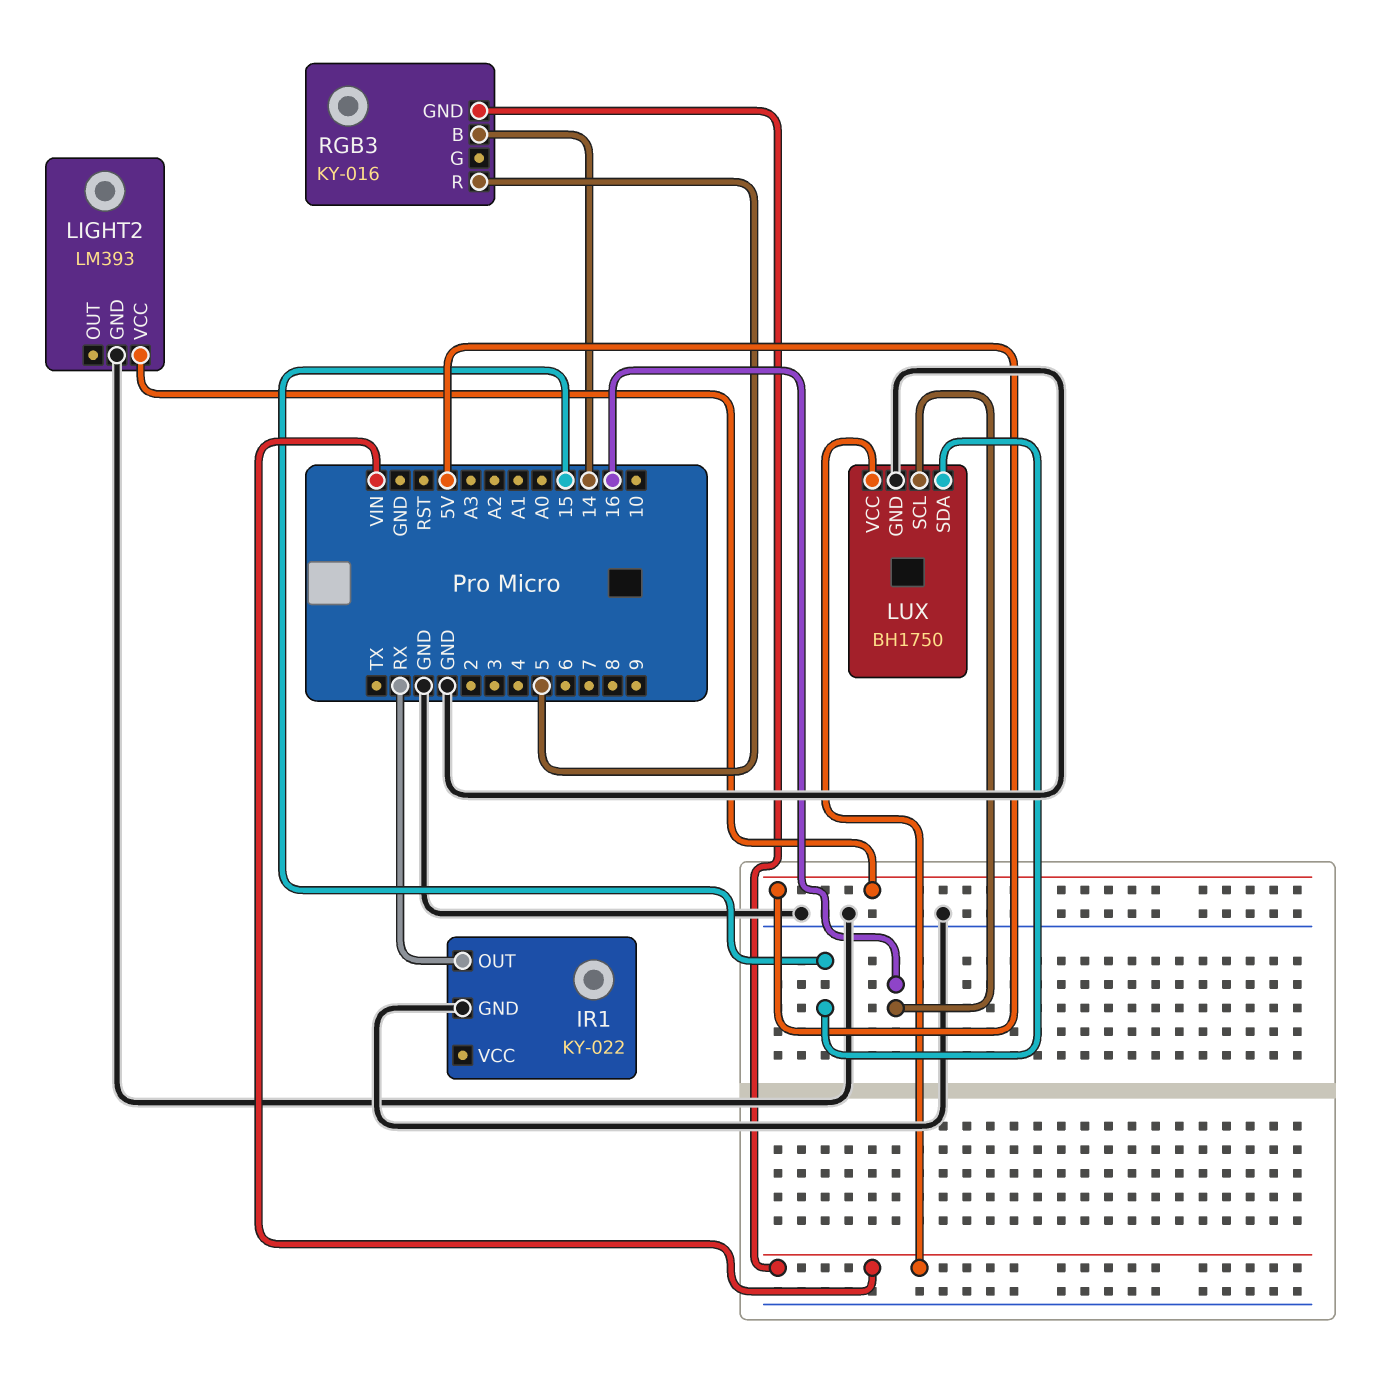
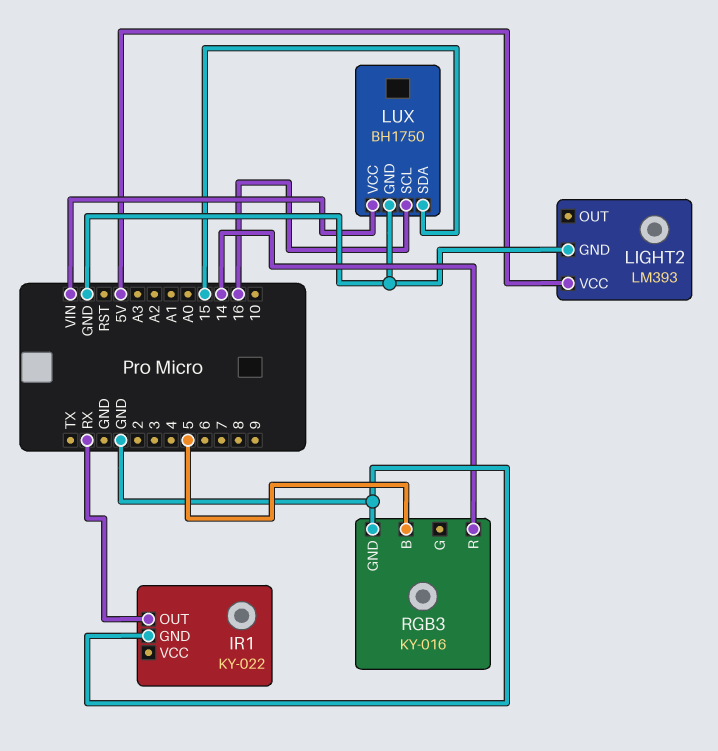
RGB3 pin B: 14 -> 5
RGB3 pin GND: VIN -> GND
RGB3 pin R: 5 -> 14

